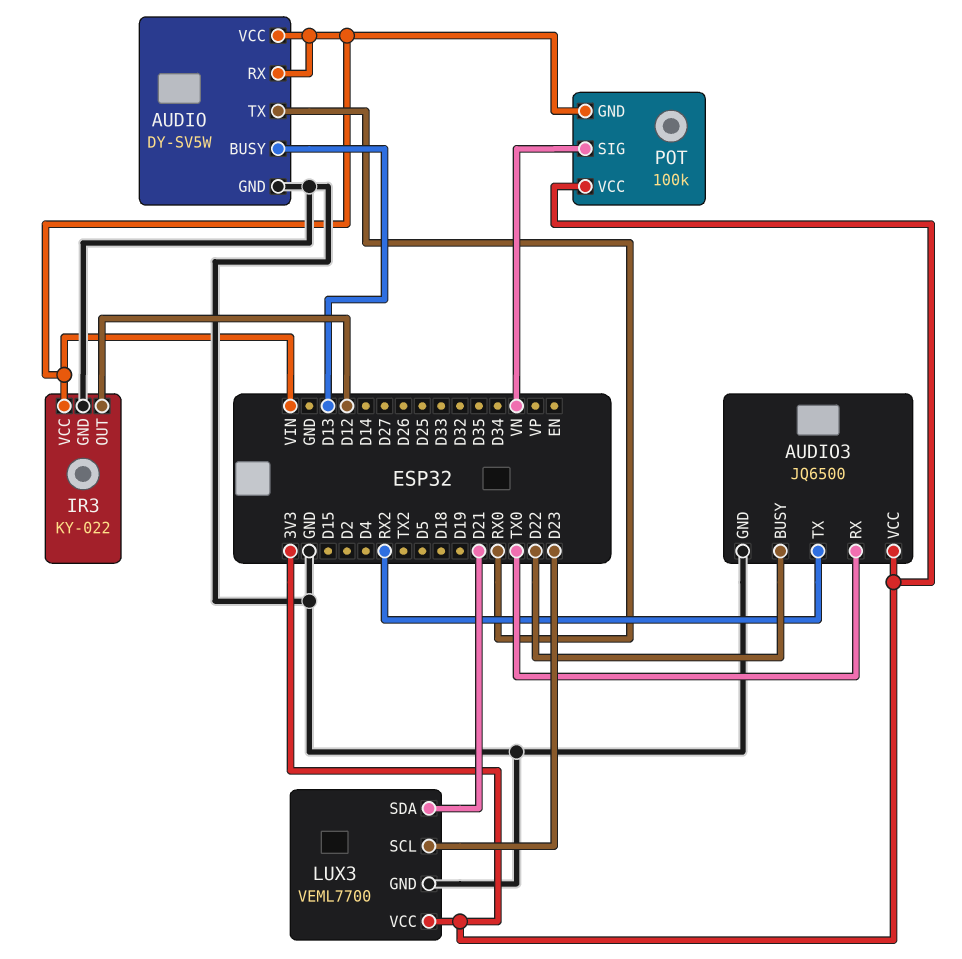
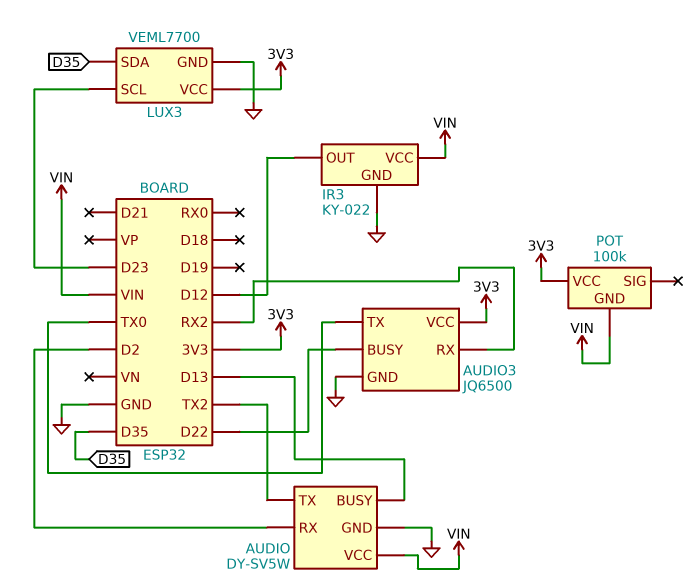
AUDIO pin RX: VIN -> D2
AUDIO pin TX: RX0 -> TX2
AUDIO3 pin RX: TX0 -> RX2
AUDIO3 pin TX: RX2 -> TX0
LUX3 pin SDA: D21 -> D35
POT pin SIG: VN -> none

